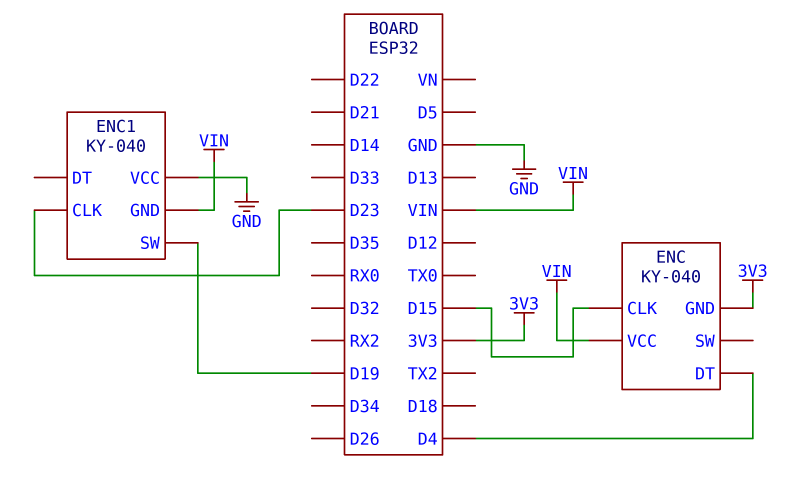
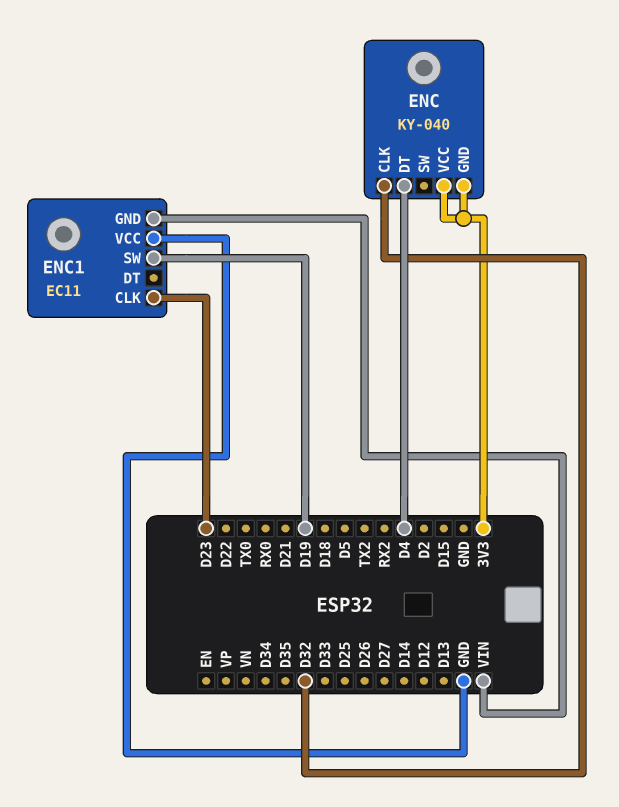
ENC pin CLK: D15 -> D32
ENC pin VCC: VIN -> 3V3
ENC1: KY-040 -> EC11

